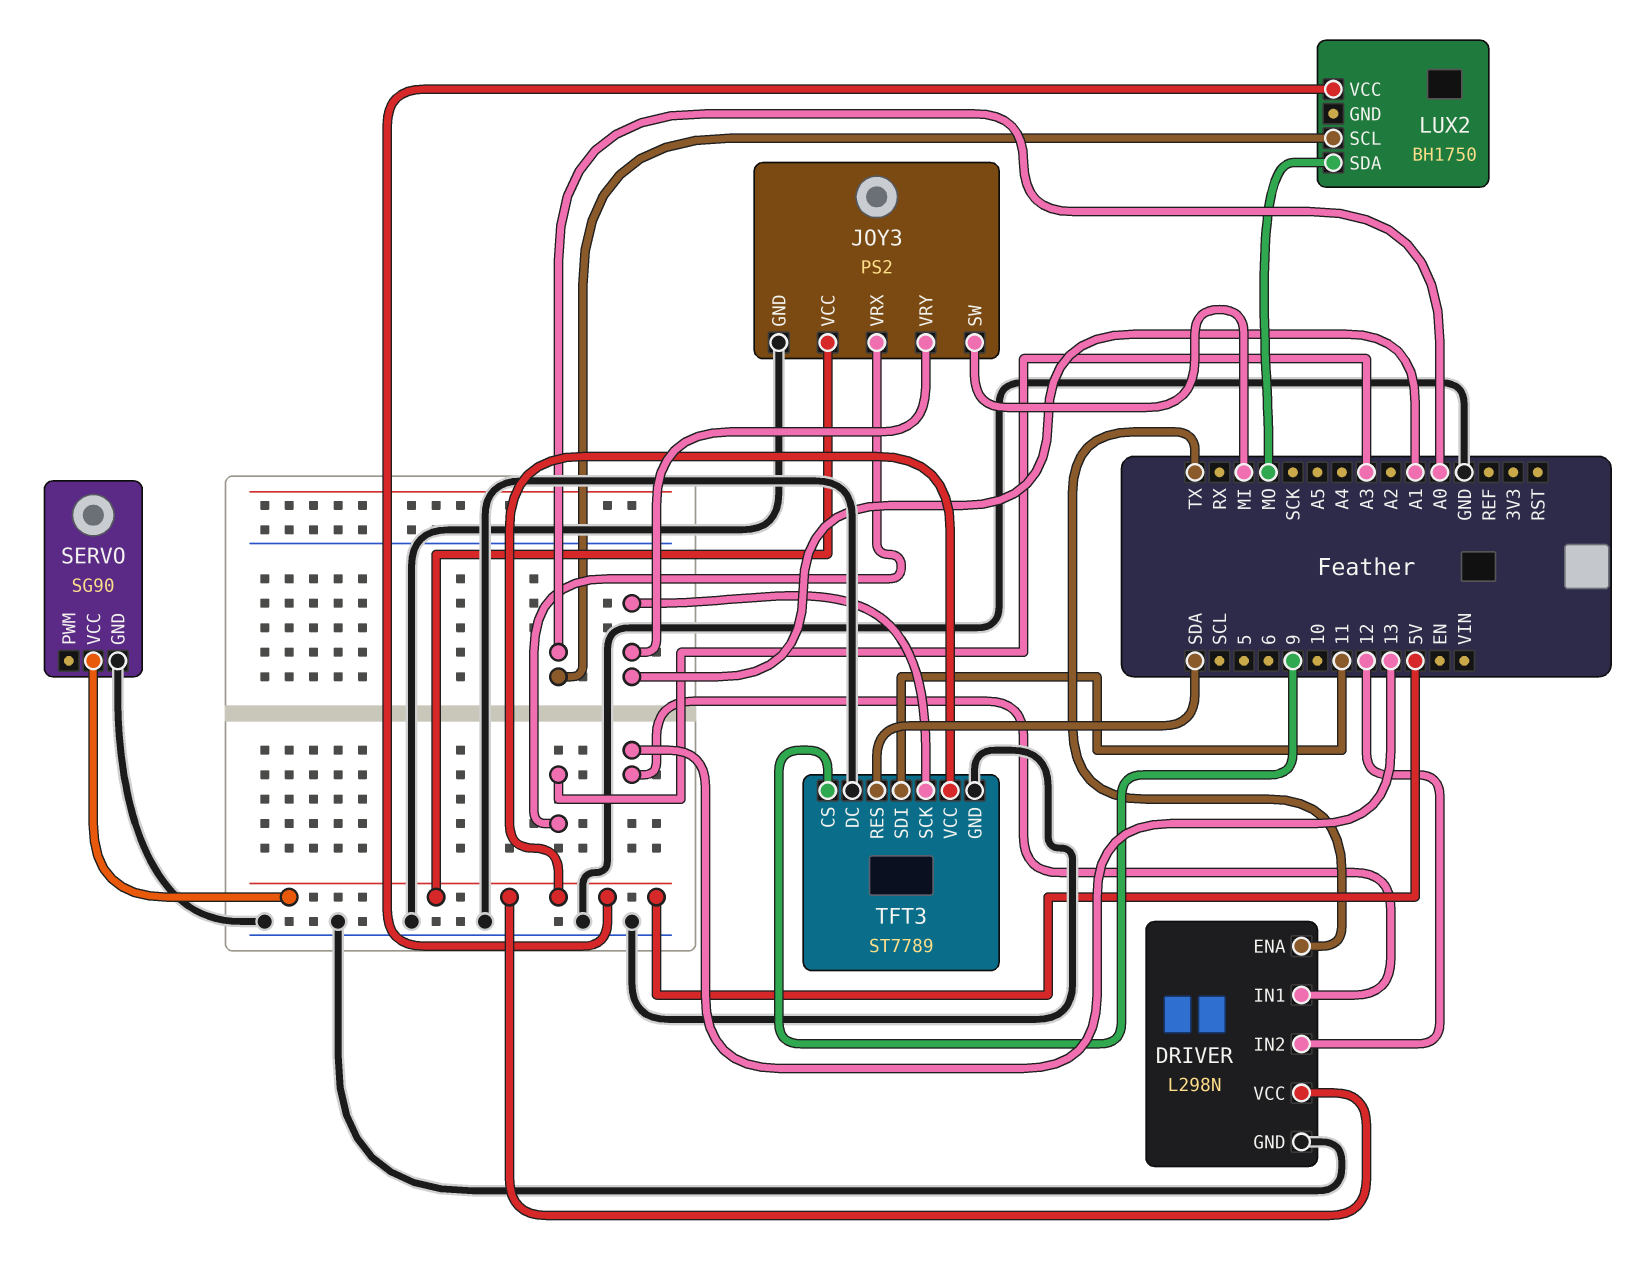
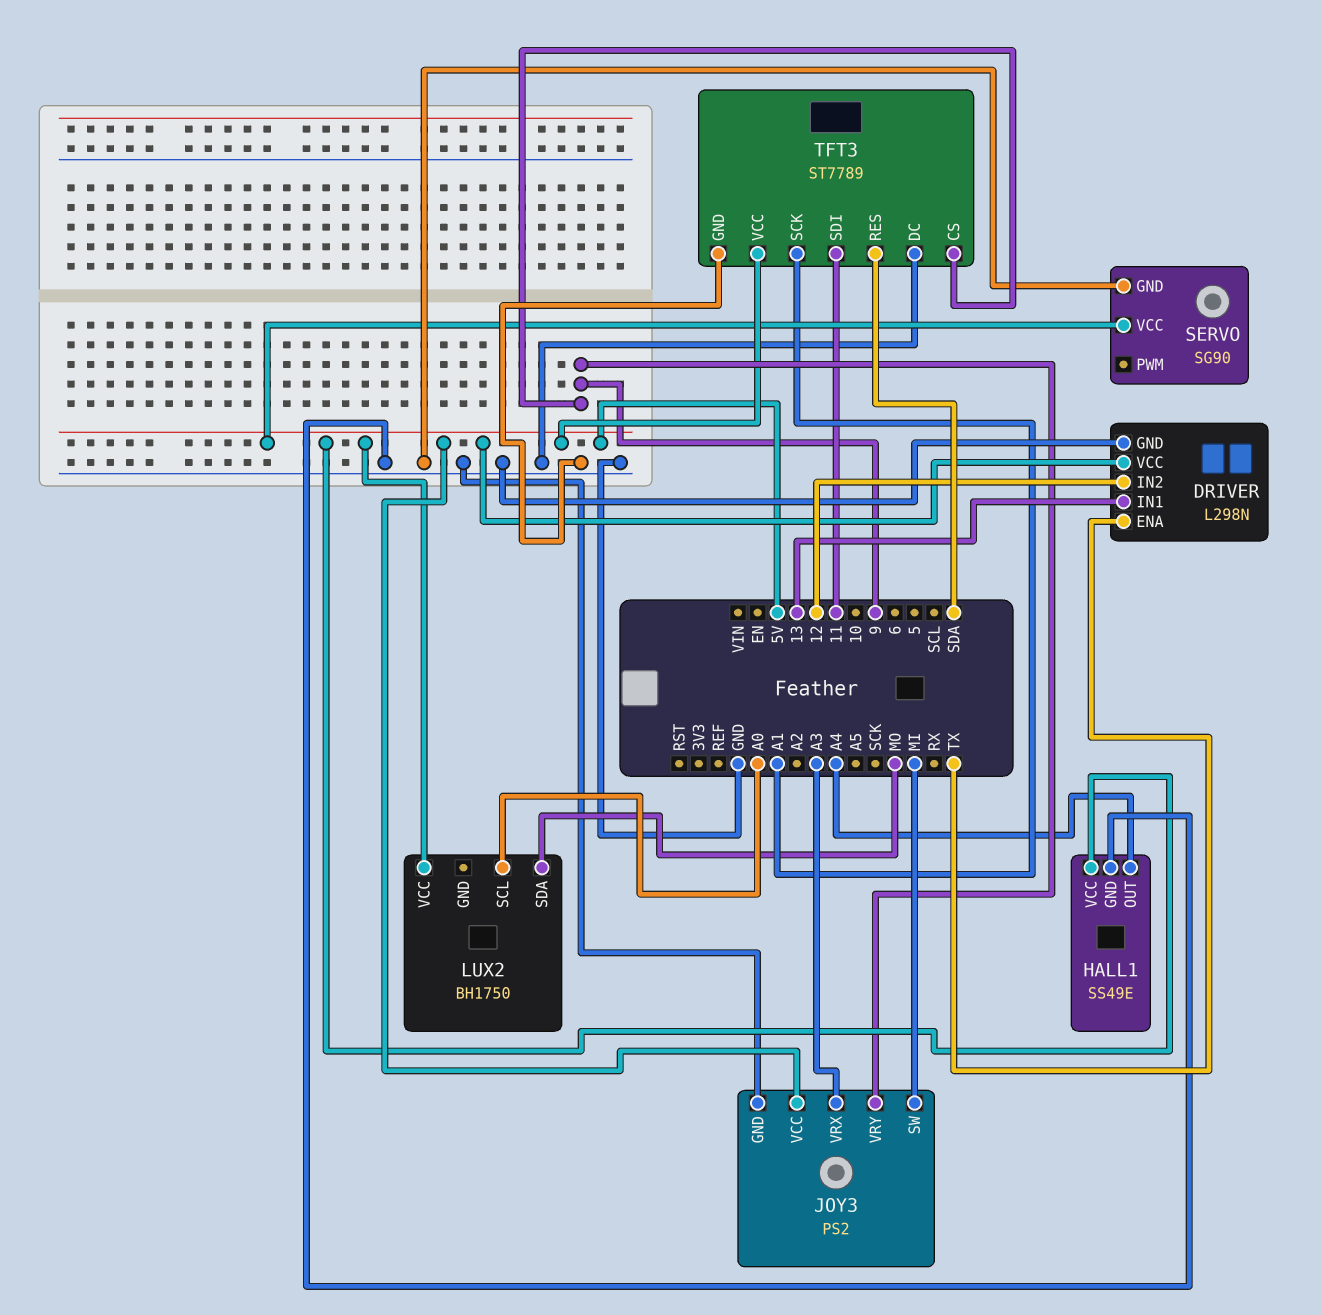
HALL1: none -> SS49E
HALL1 pin GND: none -> GND
HALL1 pin OUT: none -> A4
HALL1 pin VCC: none -> 5V
JOY3 pin VRY: A1 -> 9

